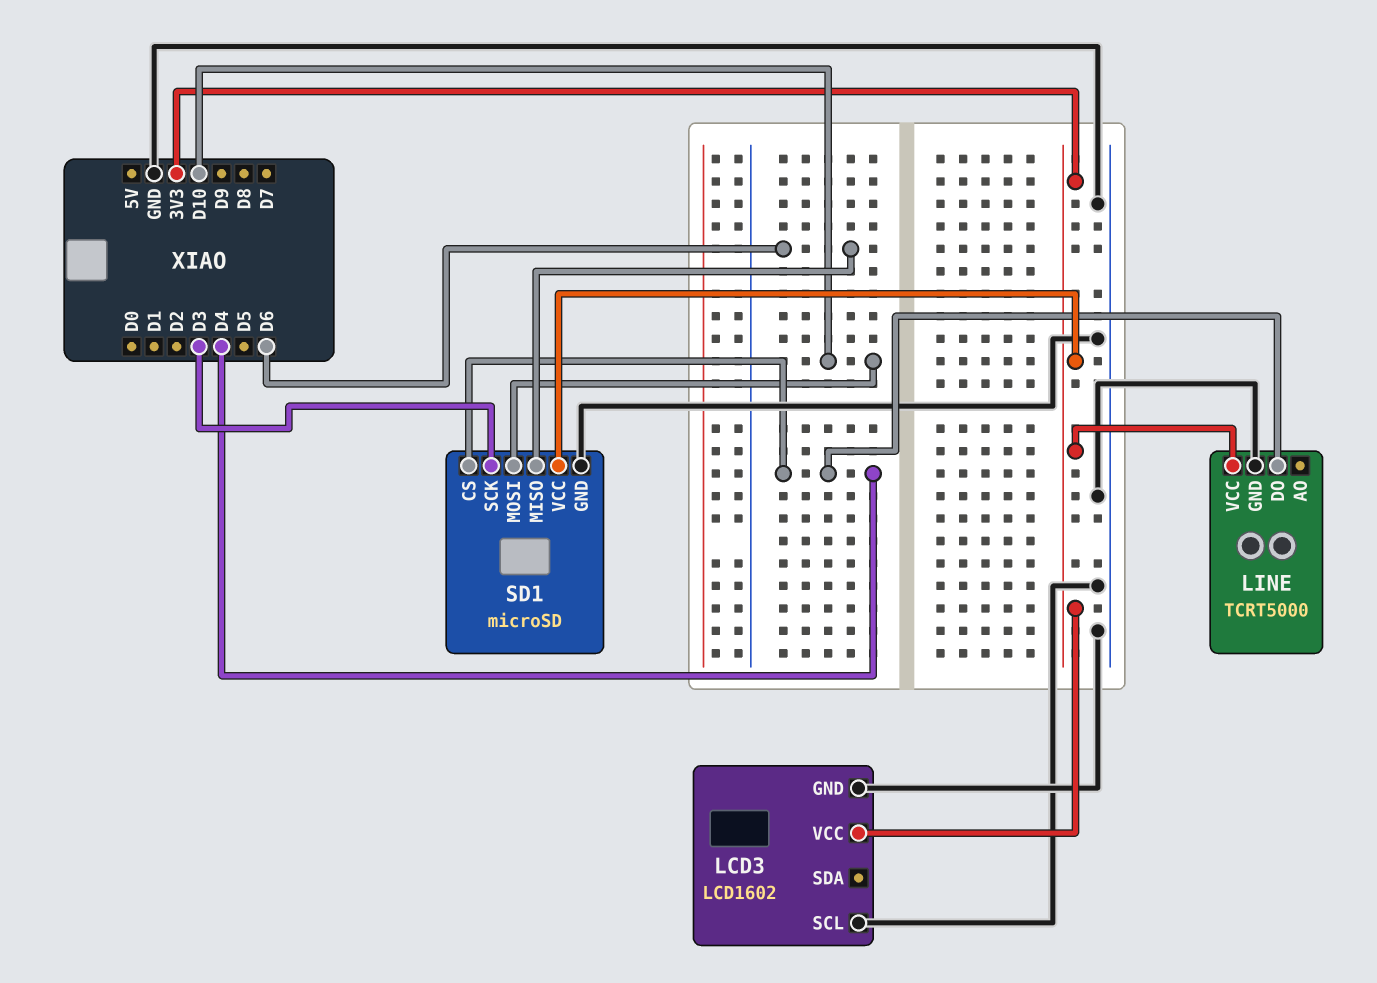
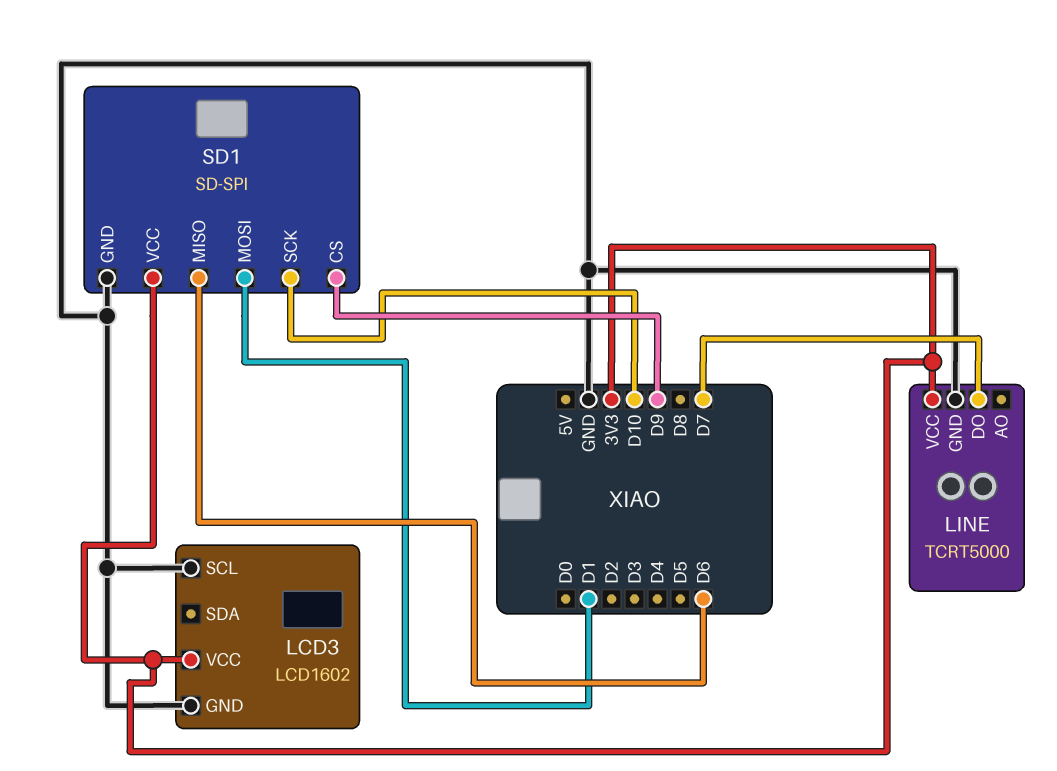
LINE pin DO: D4 -> D7
SD1: microSD -> SD-SPI
SD1 pin CS: D4 -> D9
SD1 pin MOSI: D10 -> D1
SD1 pin SCK: D3 -> D10

